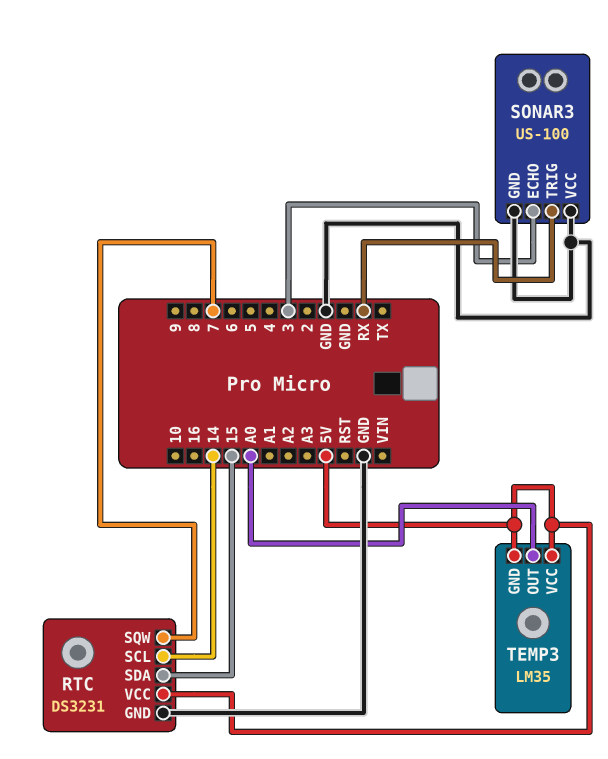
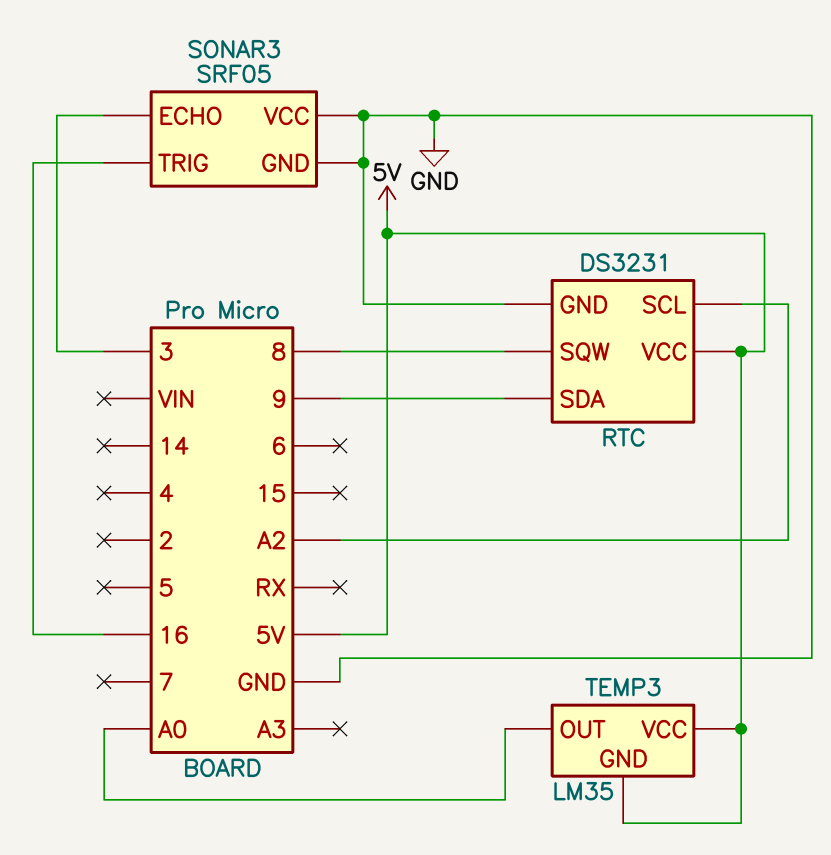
RTC pin SCL: 14 -> A2
RTC pin SDA: 15 -> 9
RTC pin SQW: 7 -> 8
SONAR3: US-100 -> SRF05
SONAR3 pin TRIG: RX -> 16

